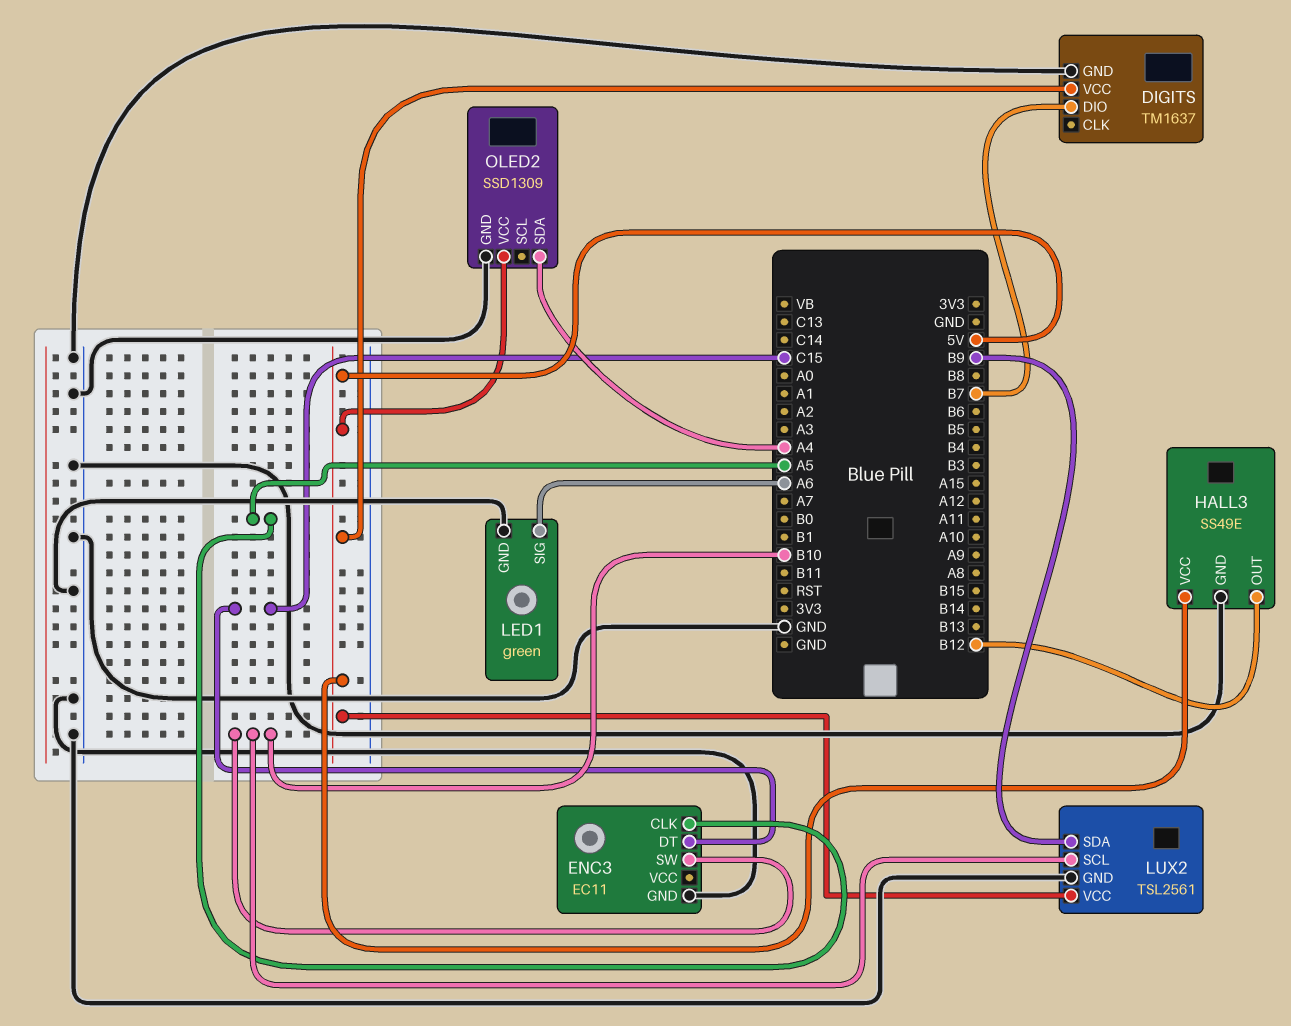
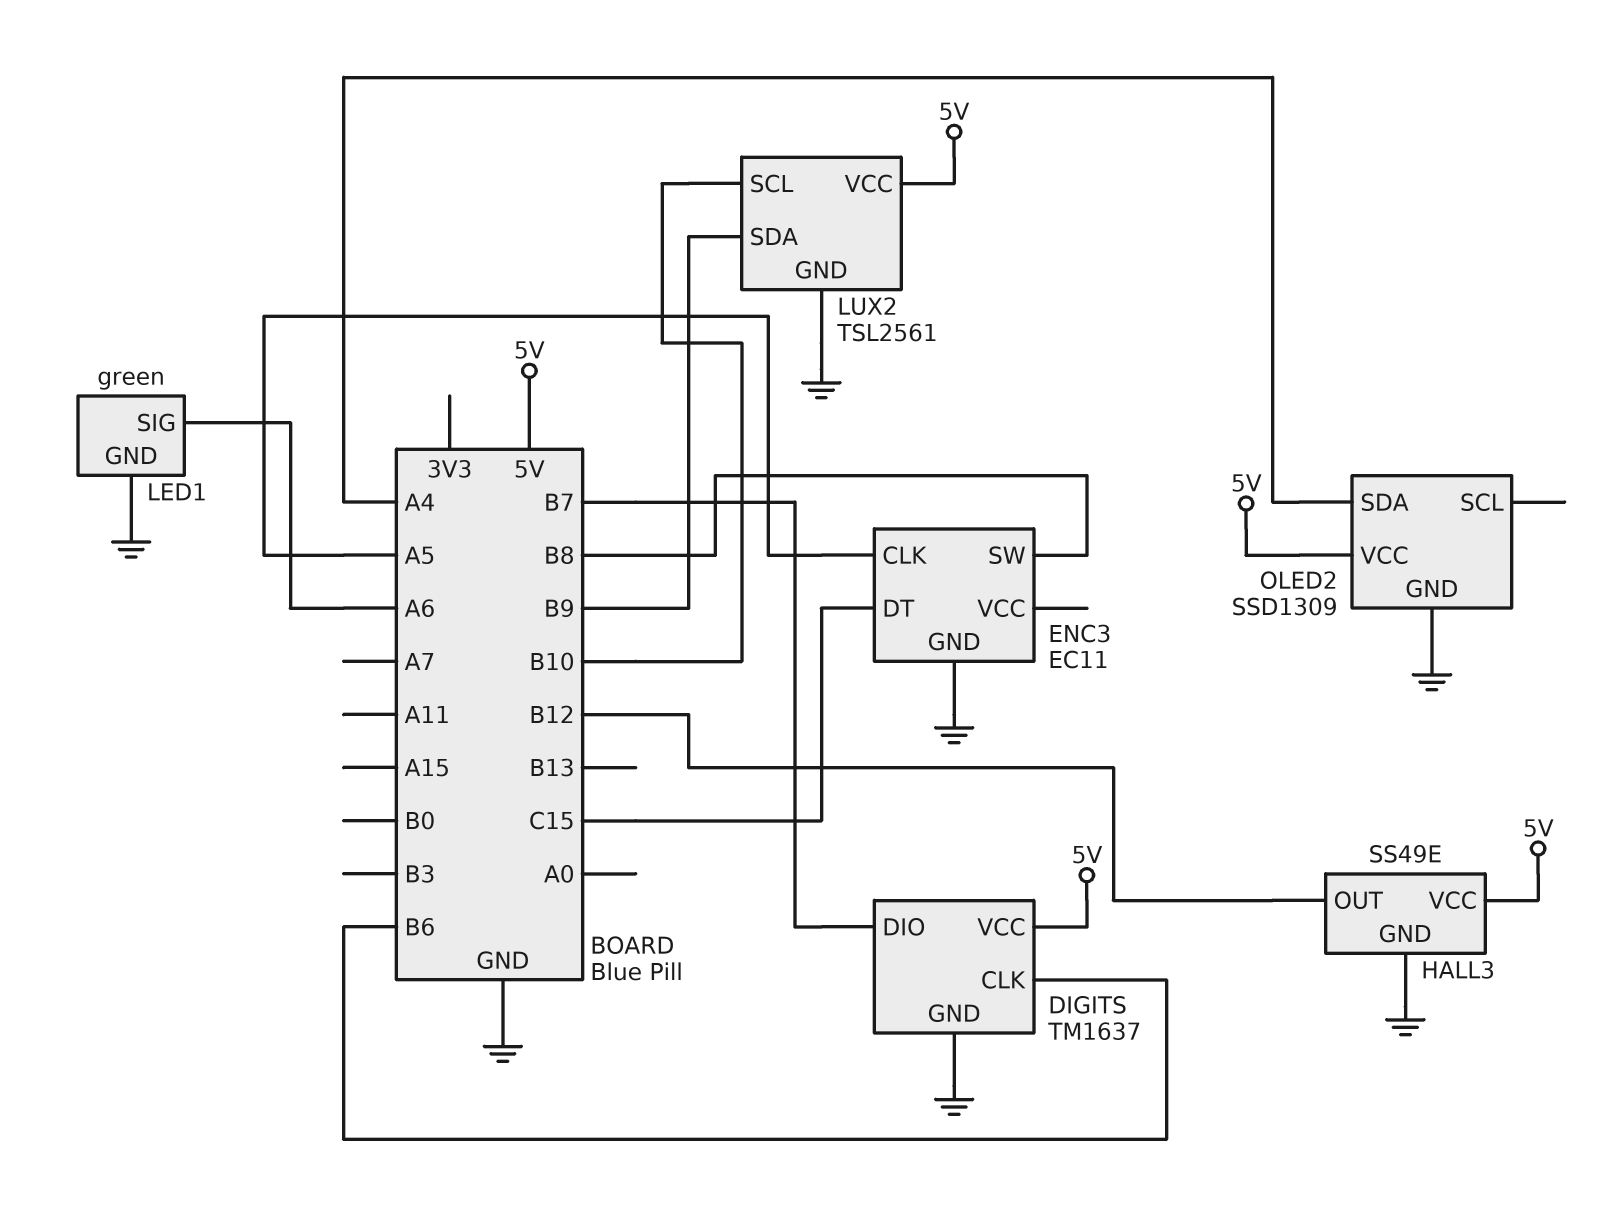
DIGITS pin CLK: none -> B6
ENC3 pin SW: B10 -> B8

